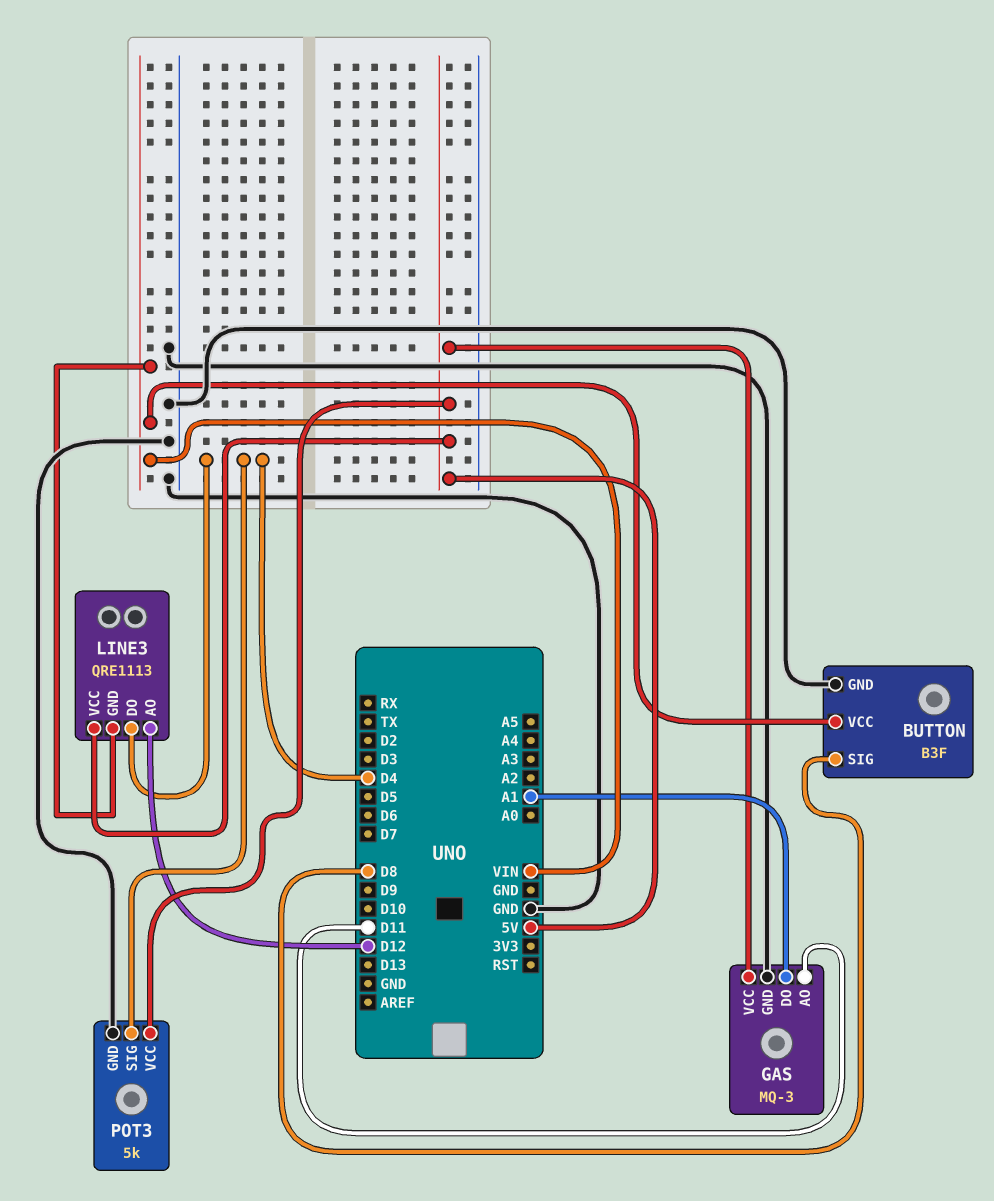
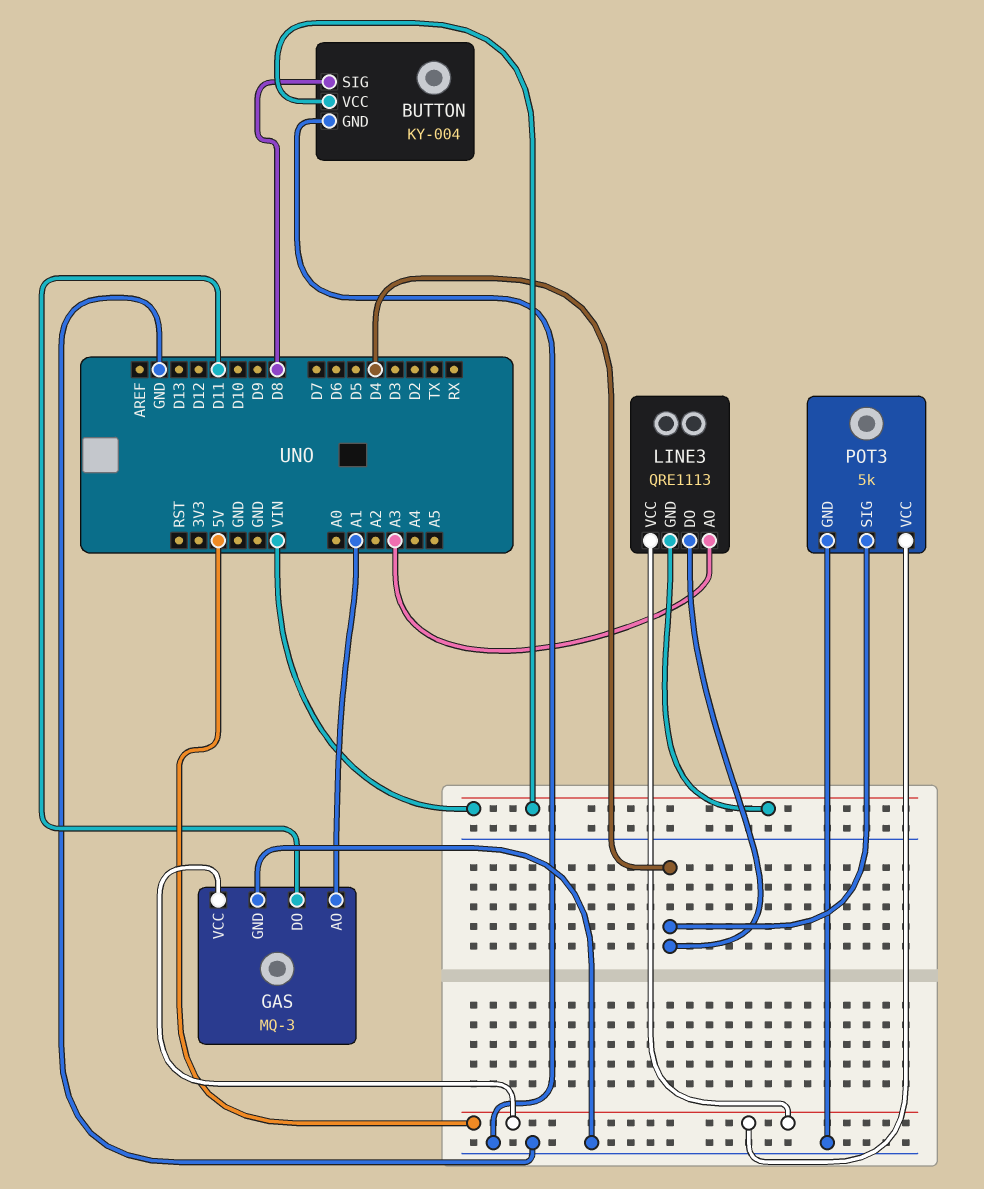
BUTTON: B3F -> KY-004
GAS pin AO: D11 -> A1
GAS pin DO: A1 -> D11
LINE3 pin AO: D12 -> A3

